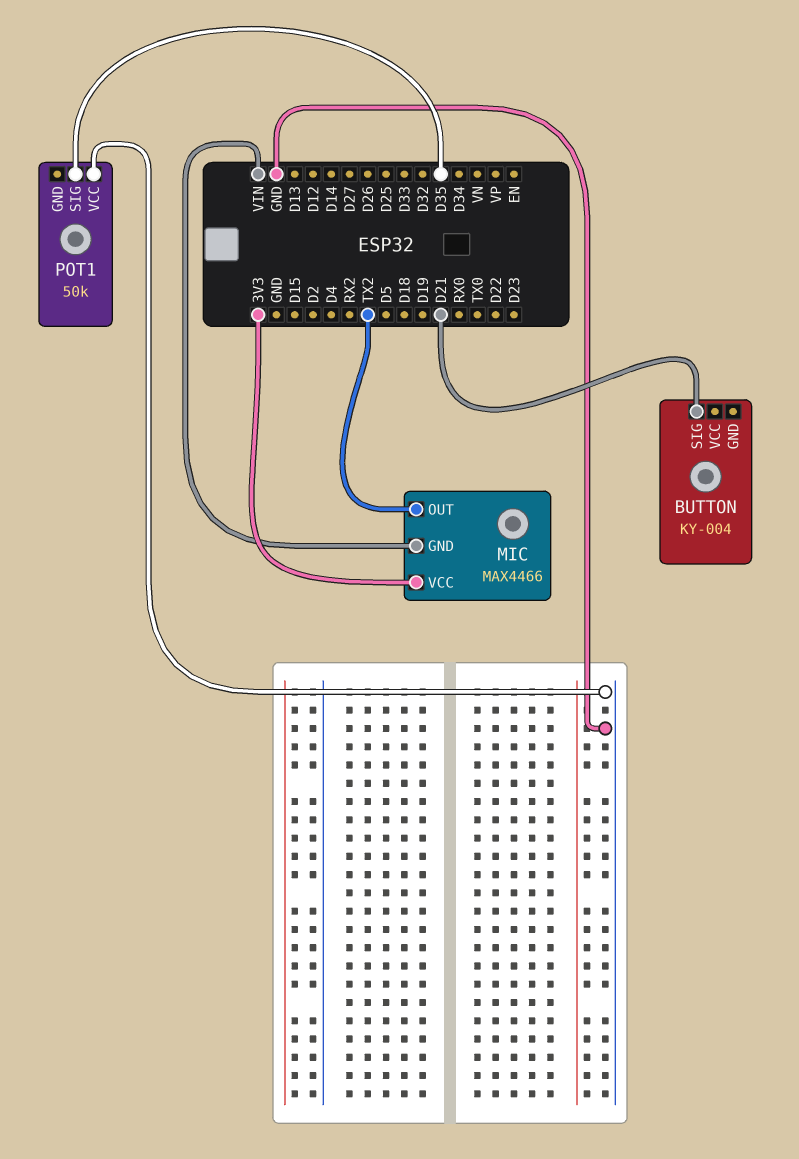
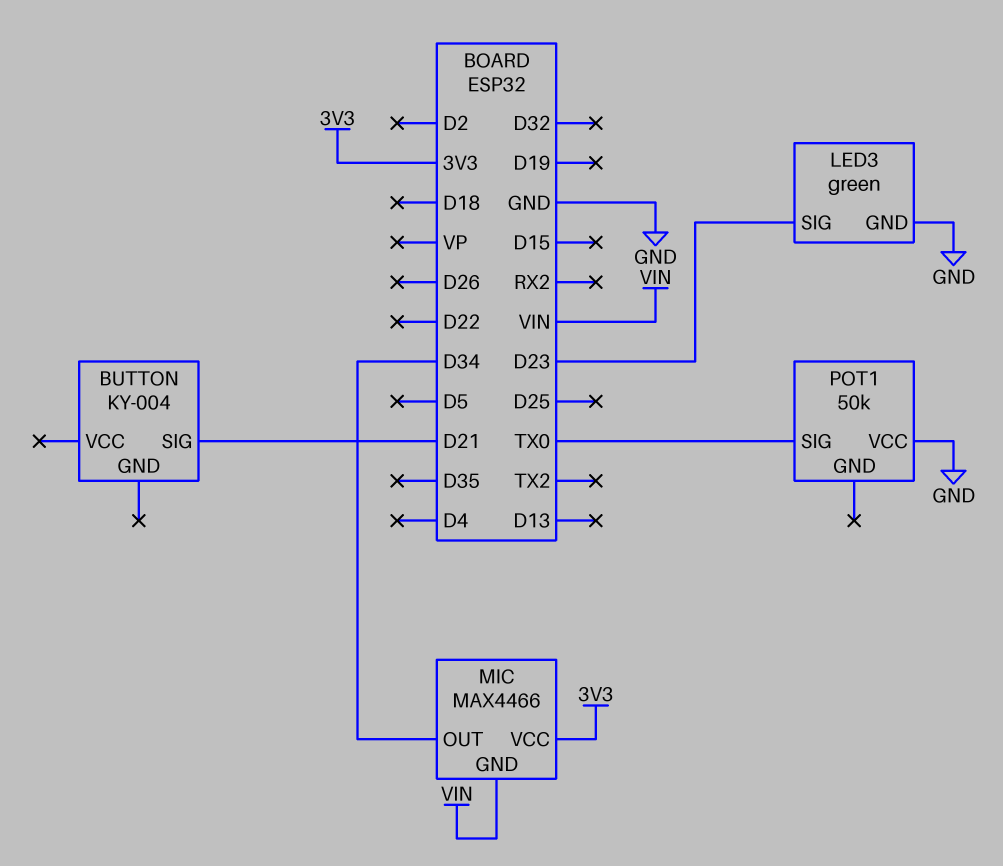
LED3: none -> green
LED3 pin GND: none -> GND
LED3 pin SIG: none -> D23
MIC pin OUT: TX2 -> D34
POT1 pin SIG: D35 -> TX0

